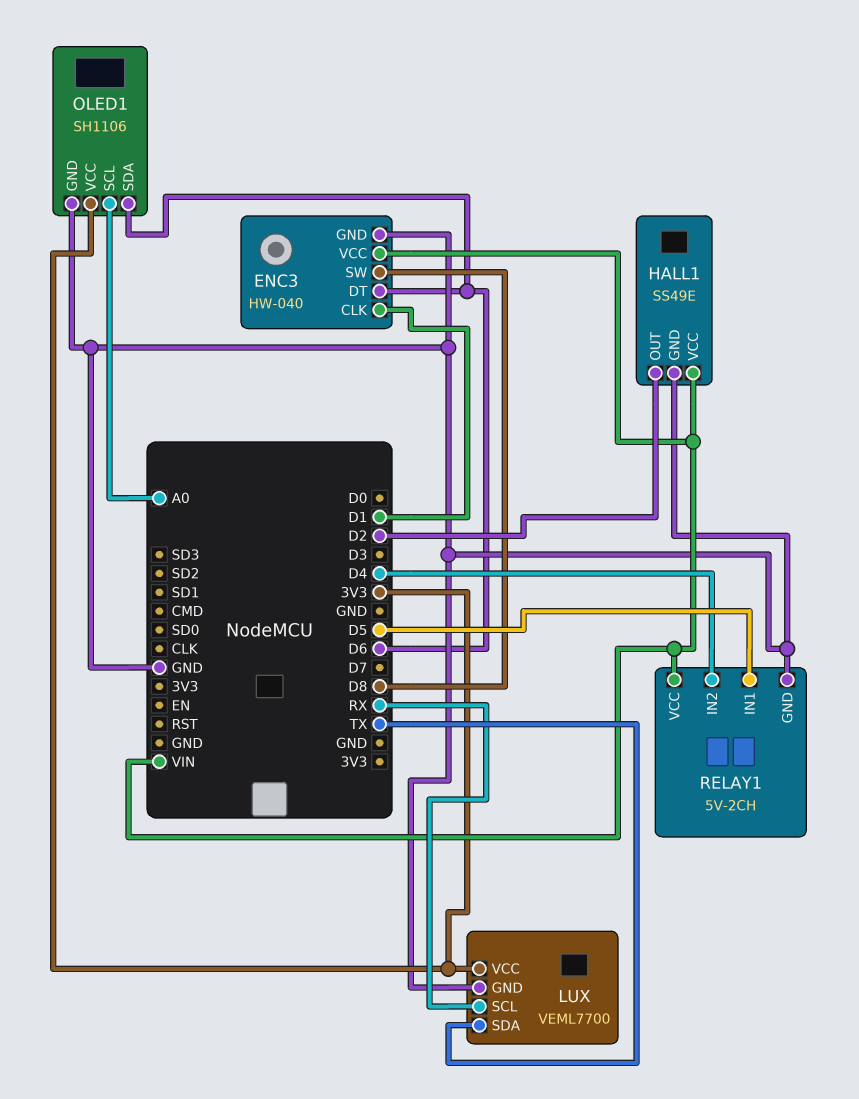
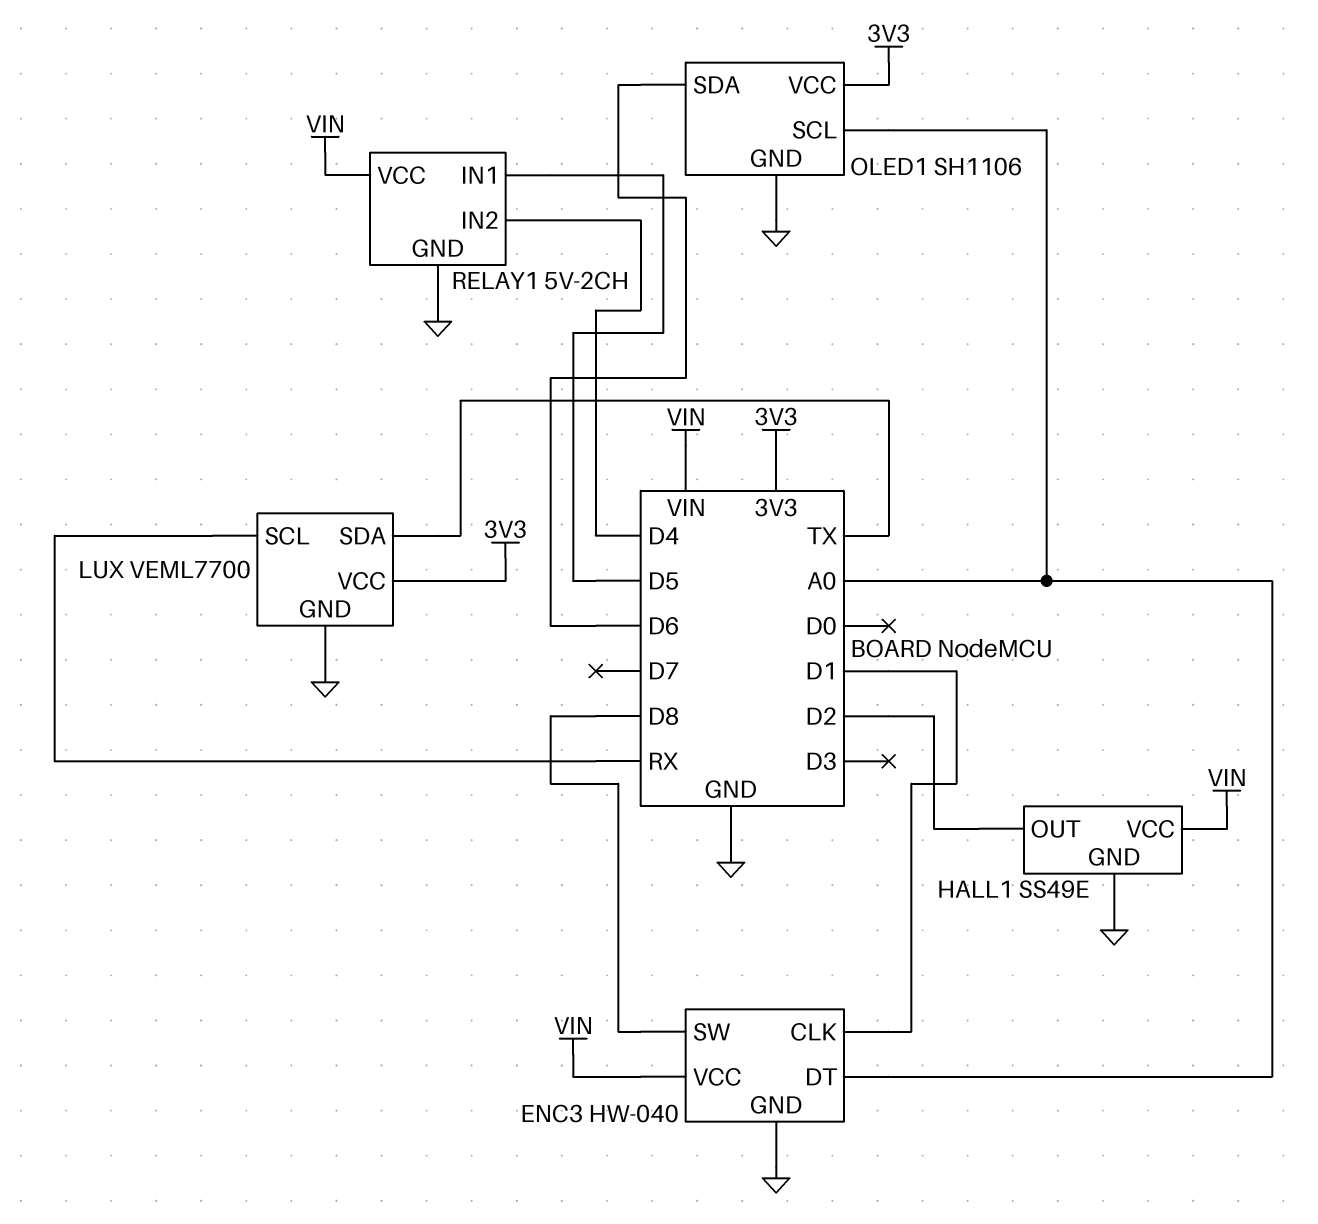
ENC3 pin DT: D6 -> A0

